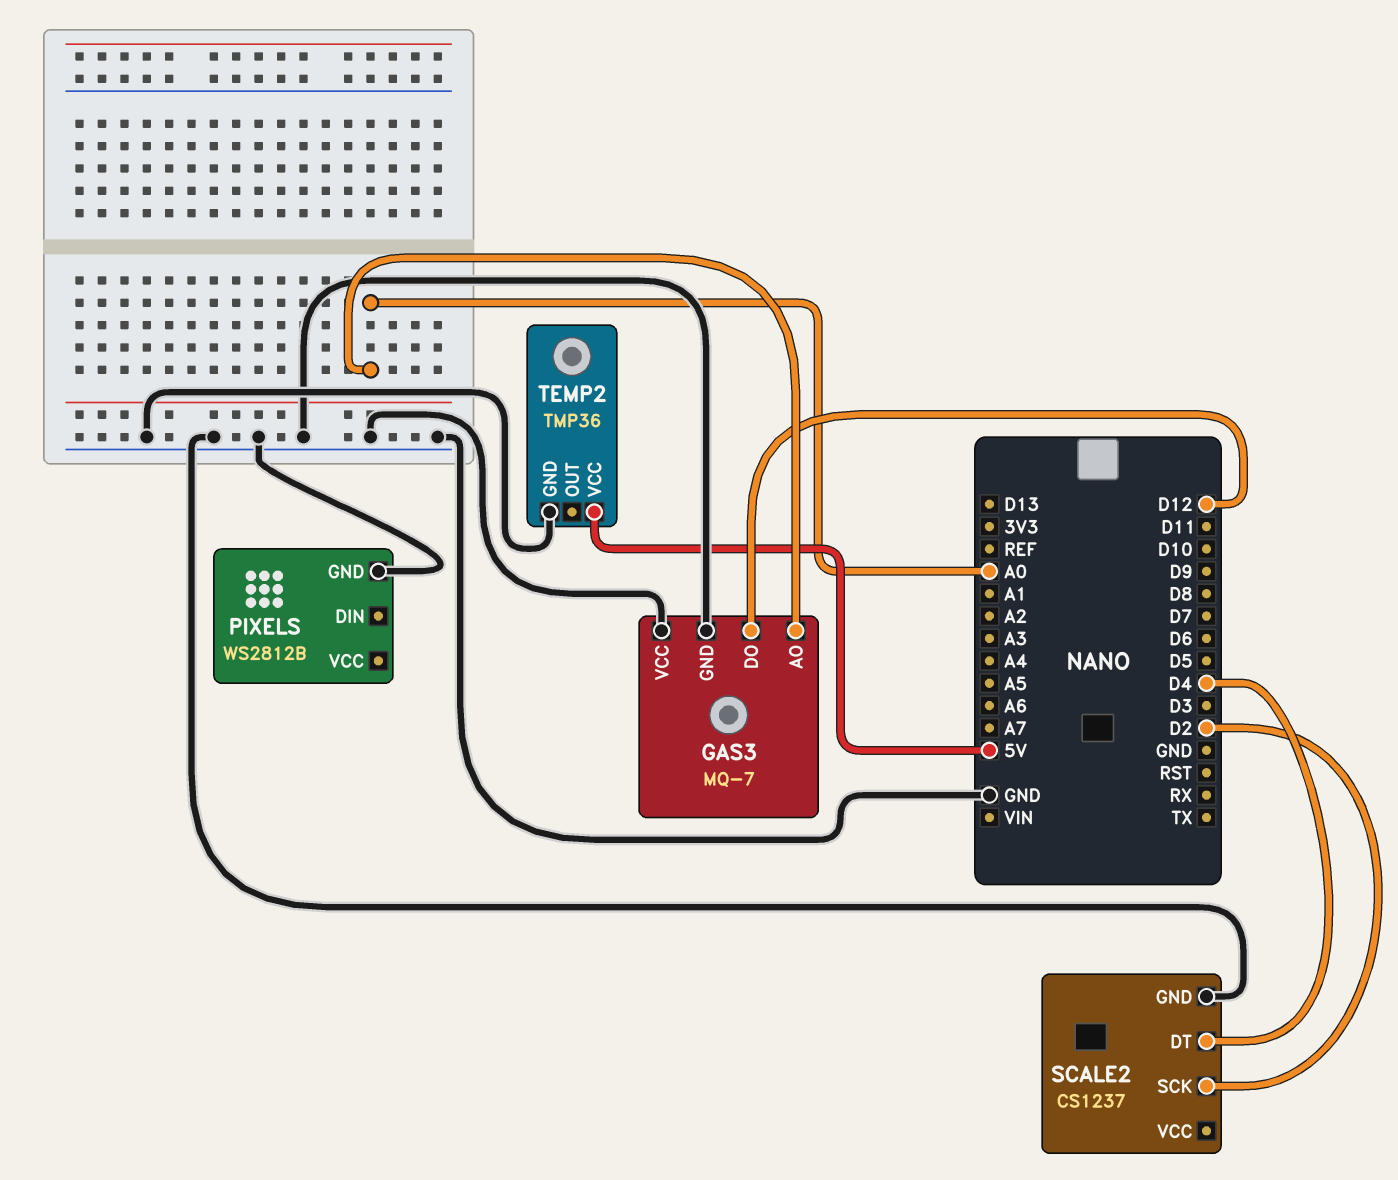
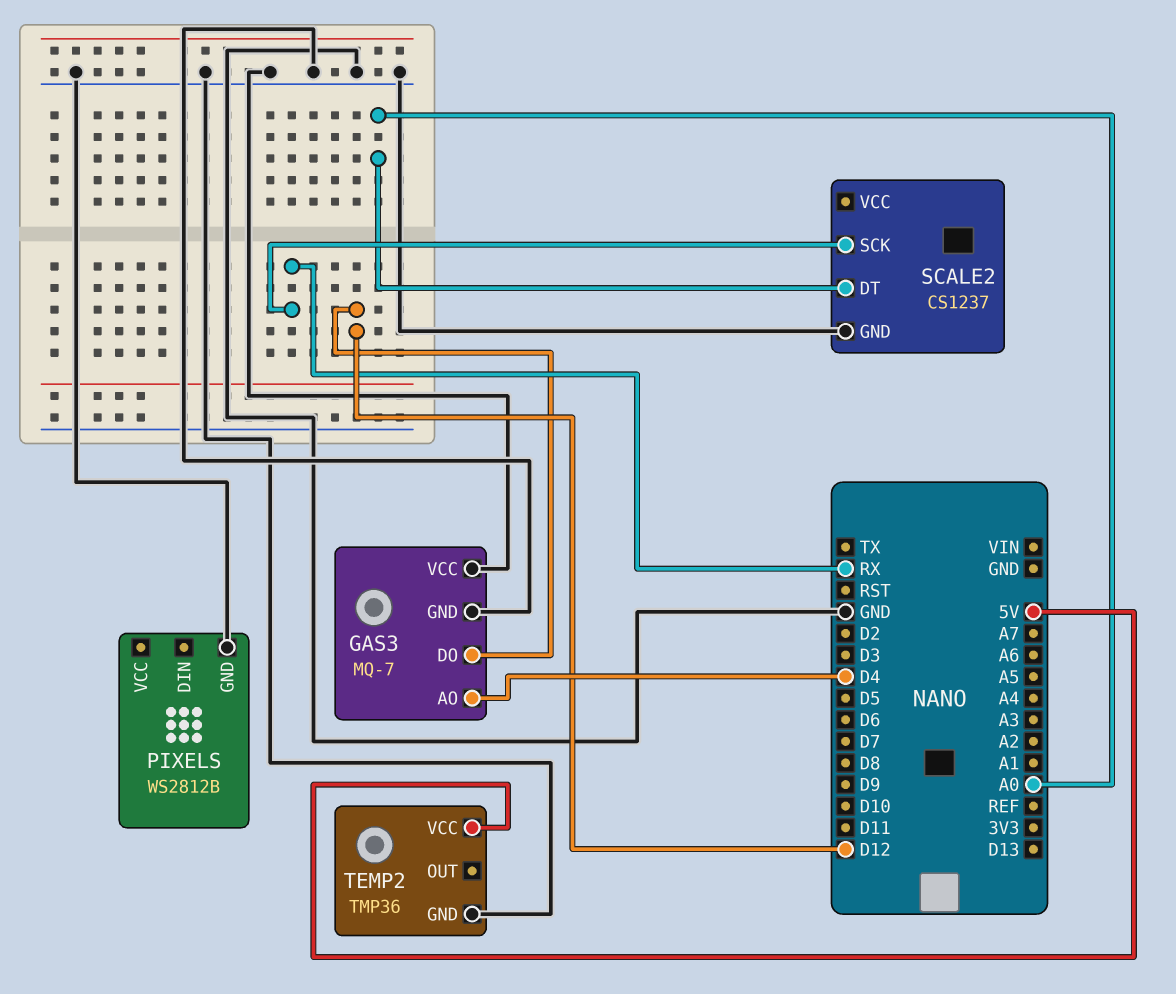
GAS3 pin AO: A0 -> D4
SCALE2 pin DT: D4 -> A0
SCALE2 pin SCK: D2 -> RX

